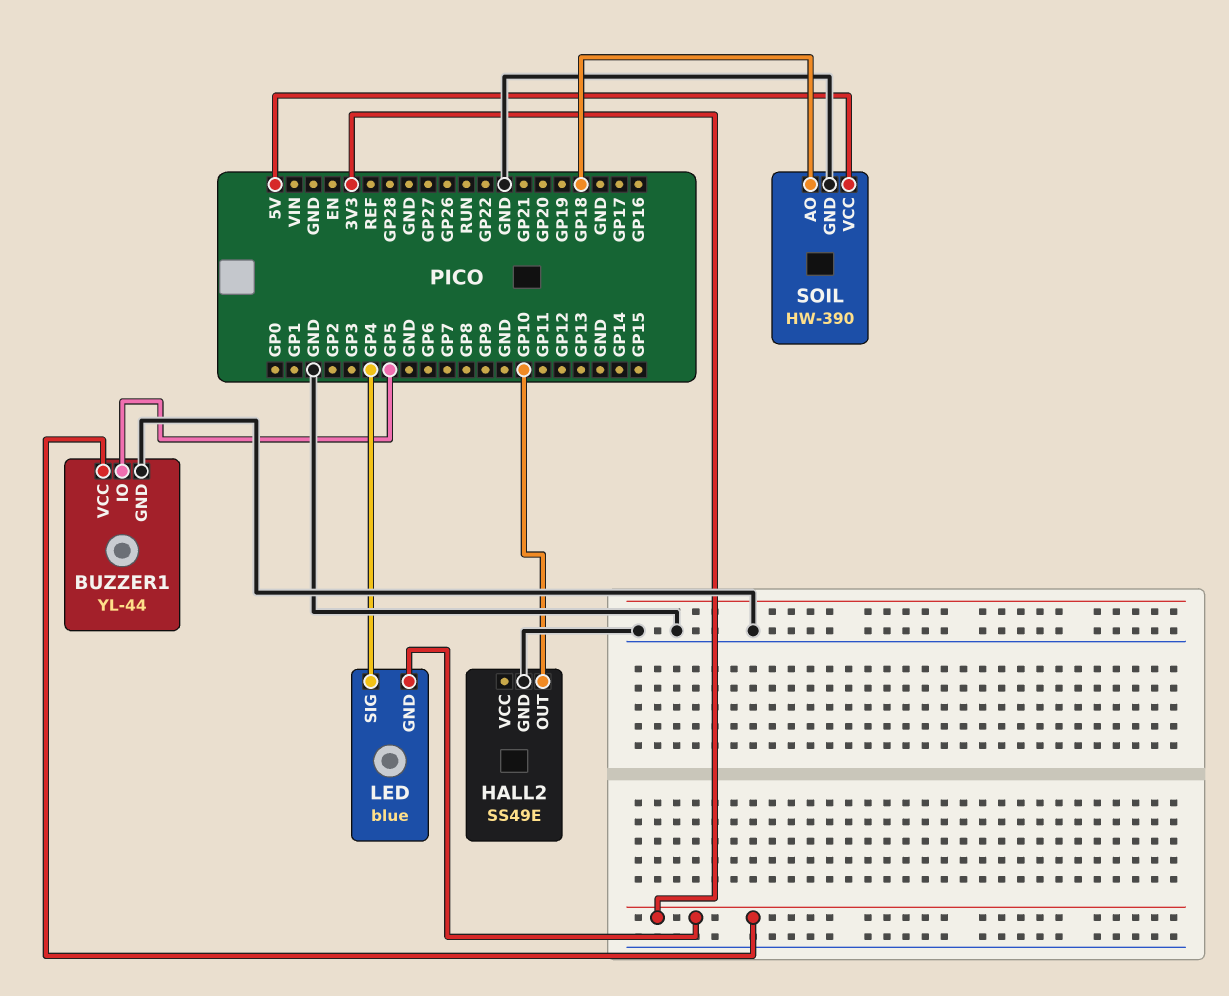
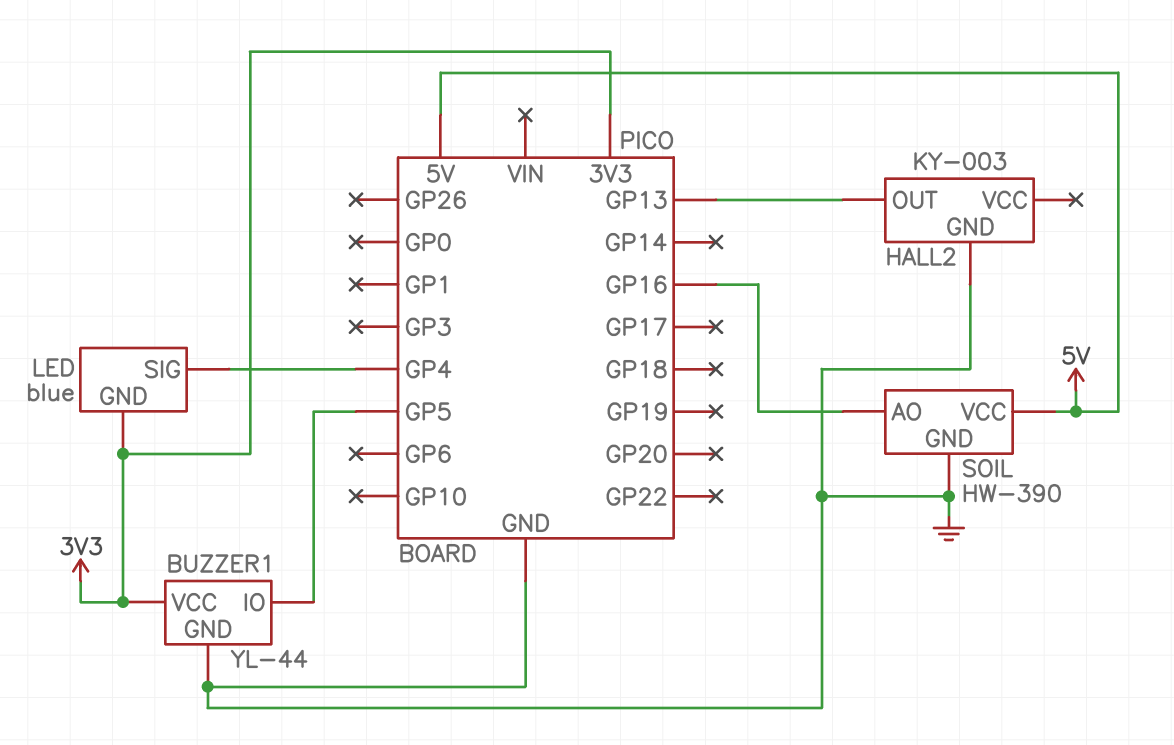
HALL2: SS49E -> KY-003
HALL2 pin OUT: GP10 -> GP13
SOIL pin AO: GP18 -> GP16

